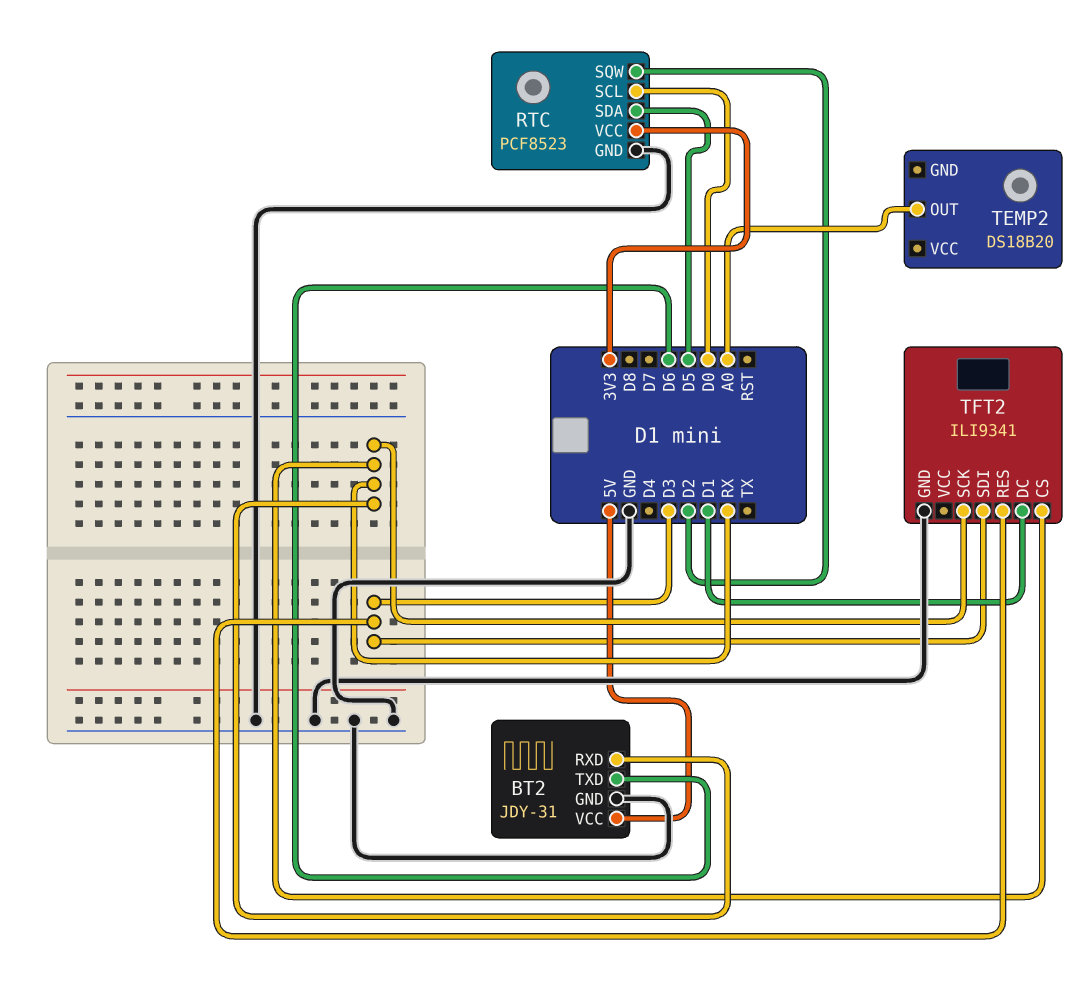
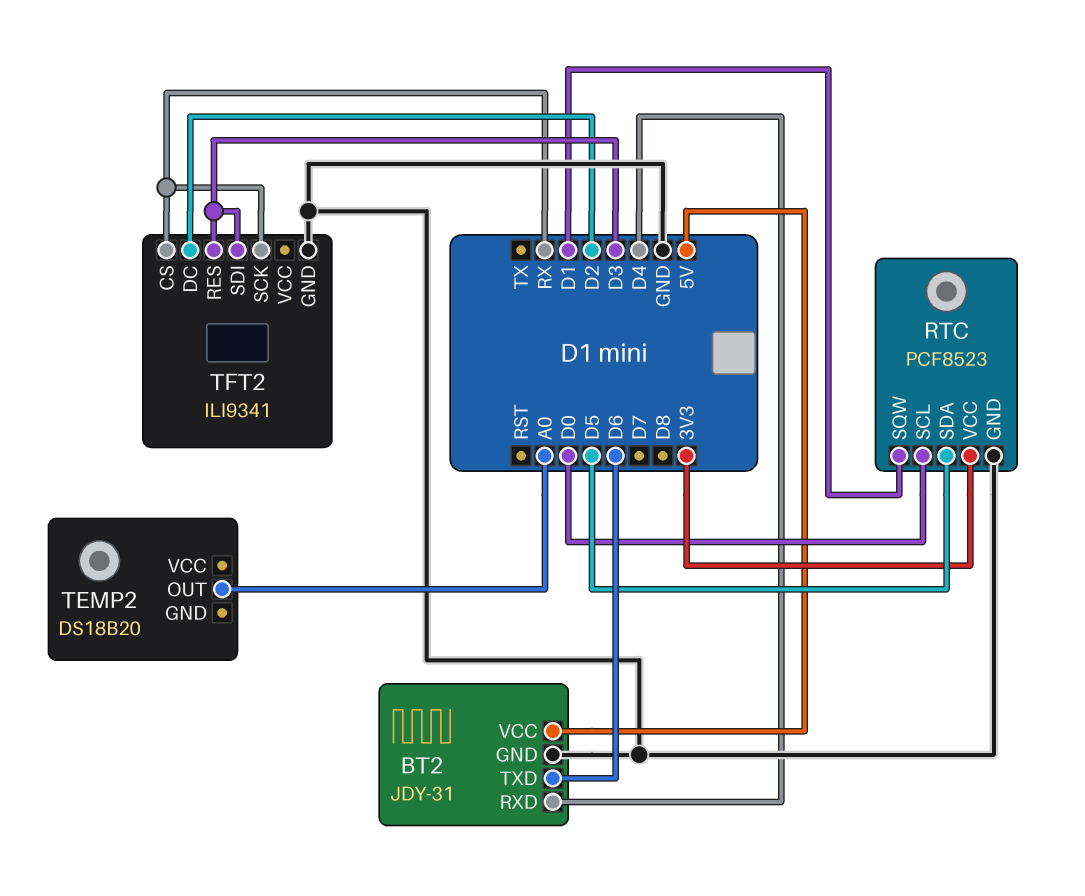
BT2 pin RXD: RX -> D4
RTC pin SQW: D2 -> D1
TFT2 pin DC: D1 -> D2

